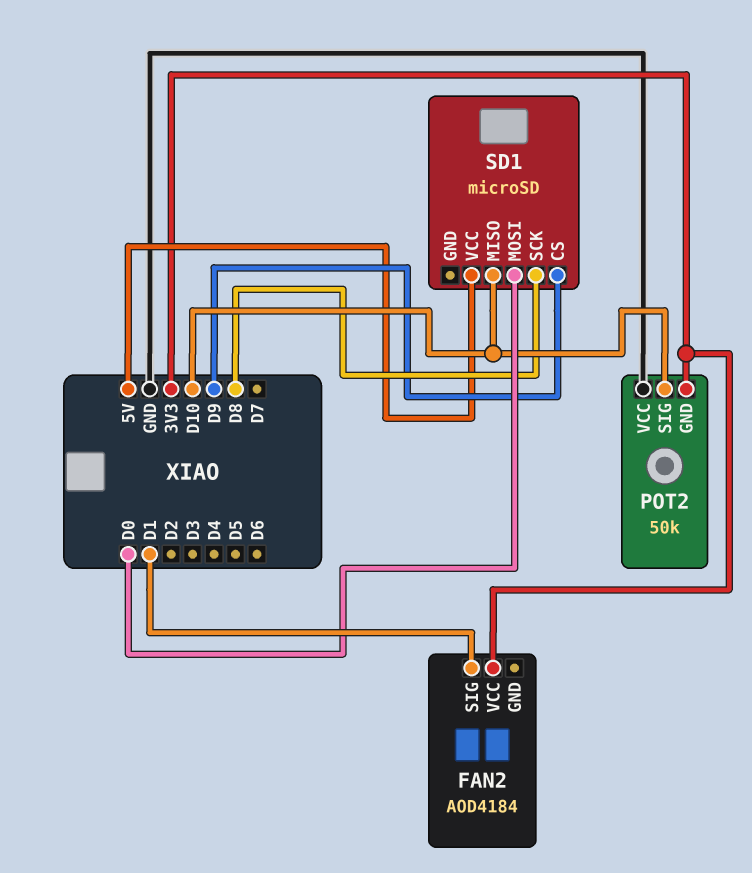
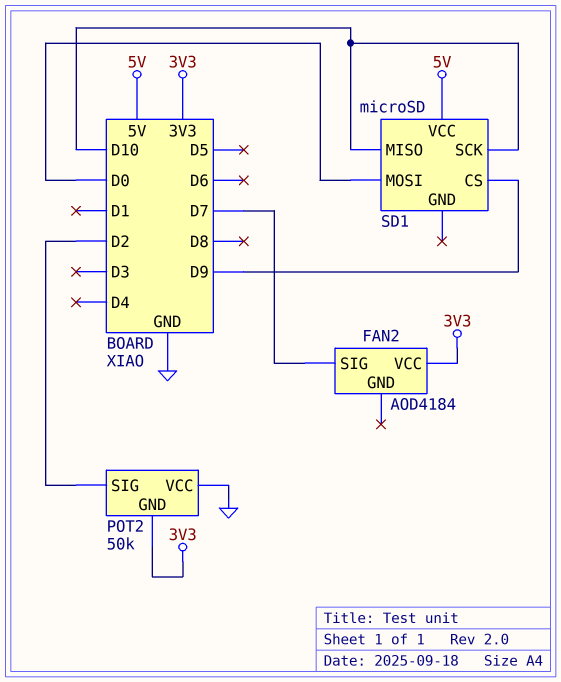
FAN2 pin SIG: D1 -> D7
POT2 pin SIG: D10 -> D2
SD1 pin SCK: D8 -> D10

